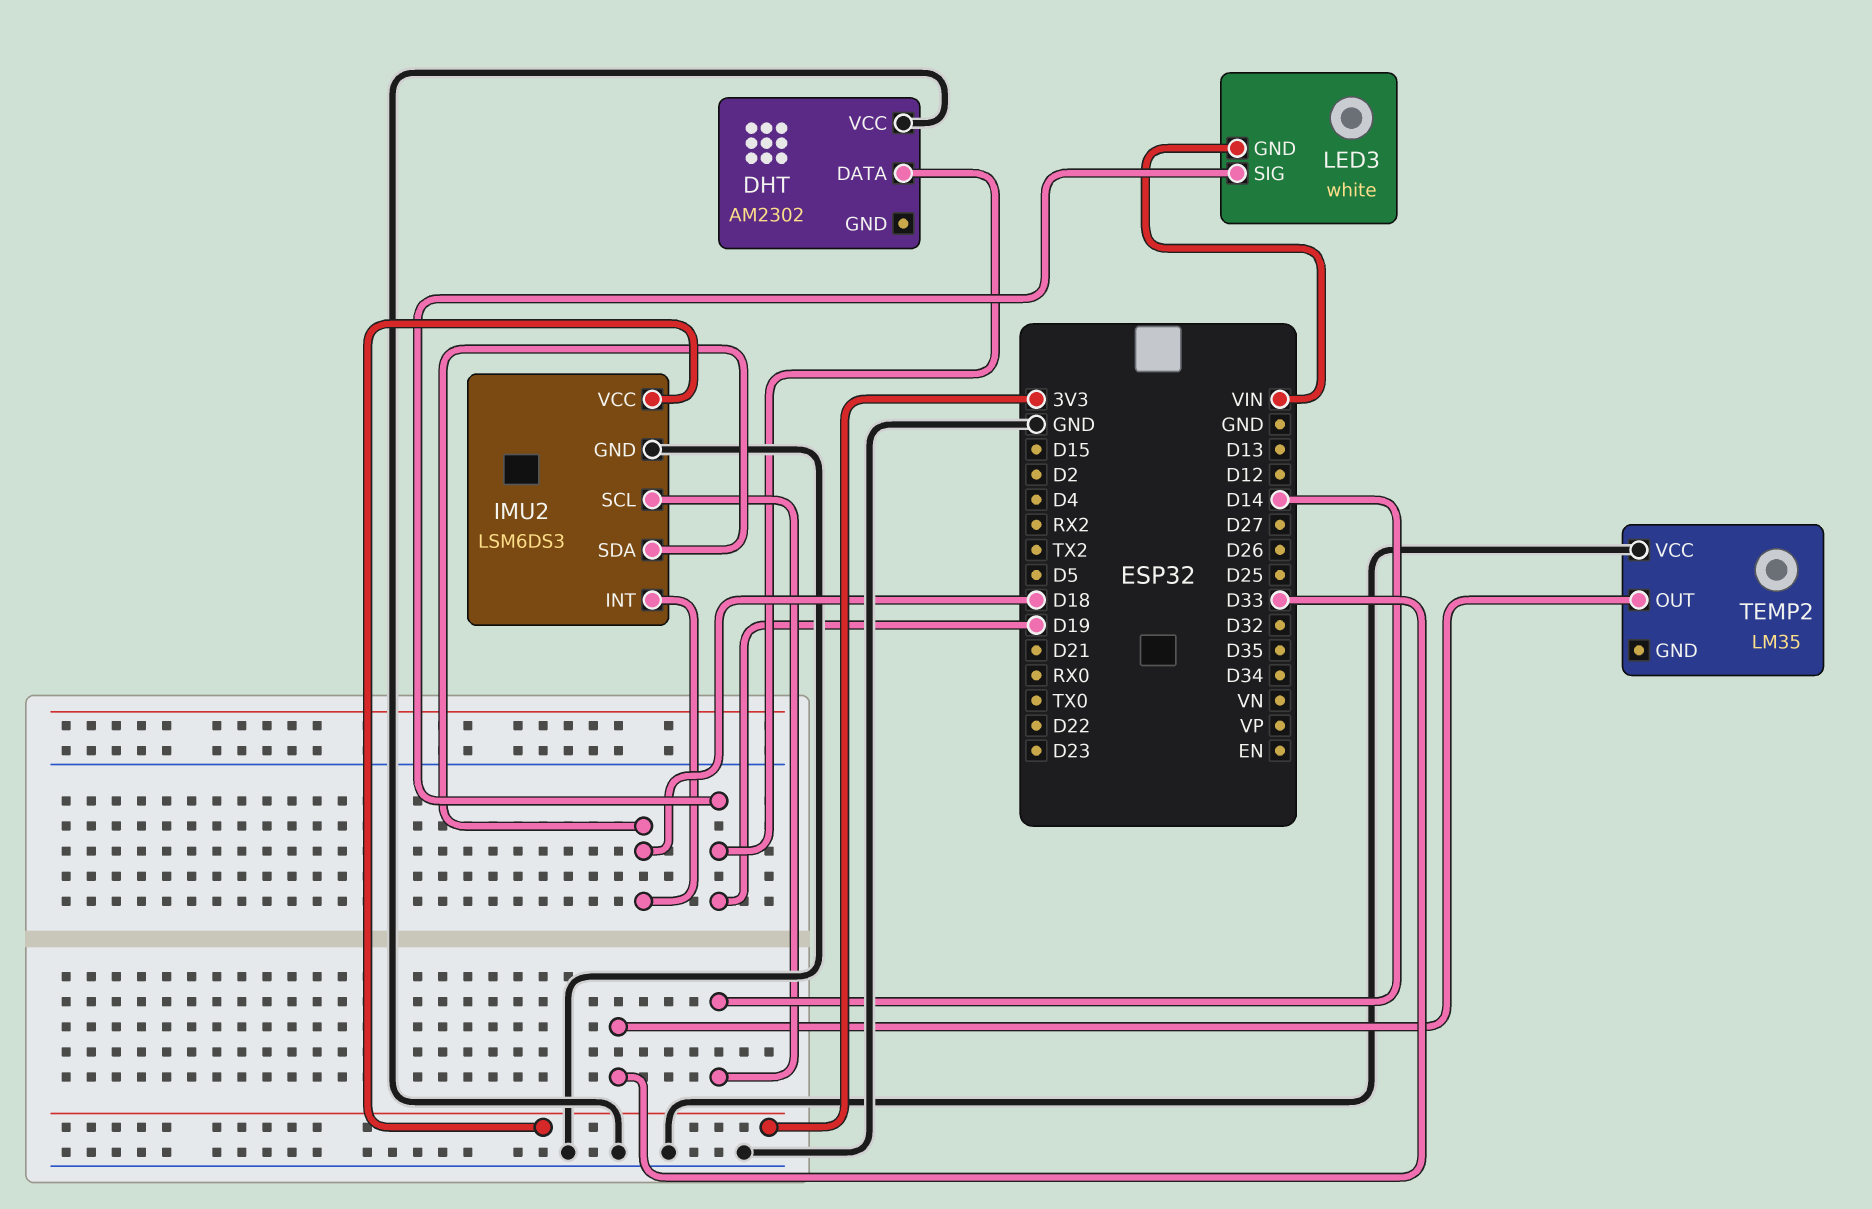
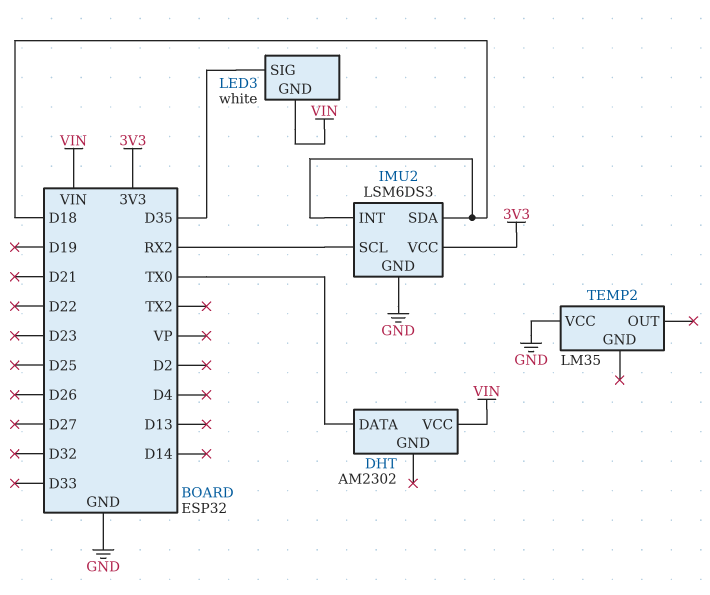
DHT pin DATA: D19 -> TX0
DHT pin VCC: GND -> VIN
IMU2 pin SCL: D14 -> RX2
LED3 pin SIG: D19 -> D35
TEMP2 pin OUT: D33 -> none

